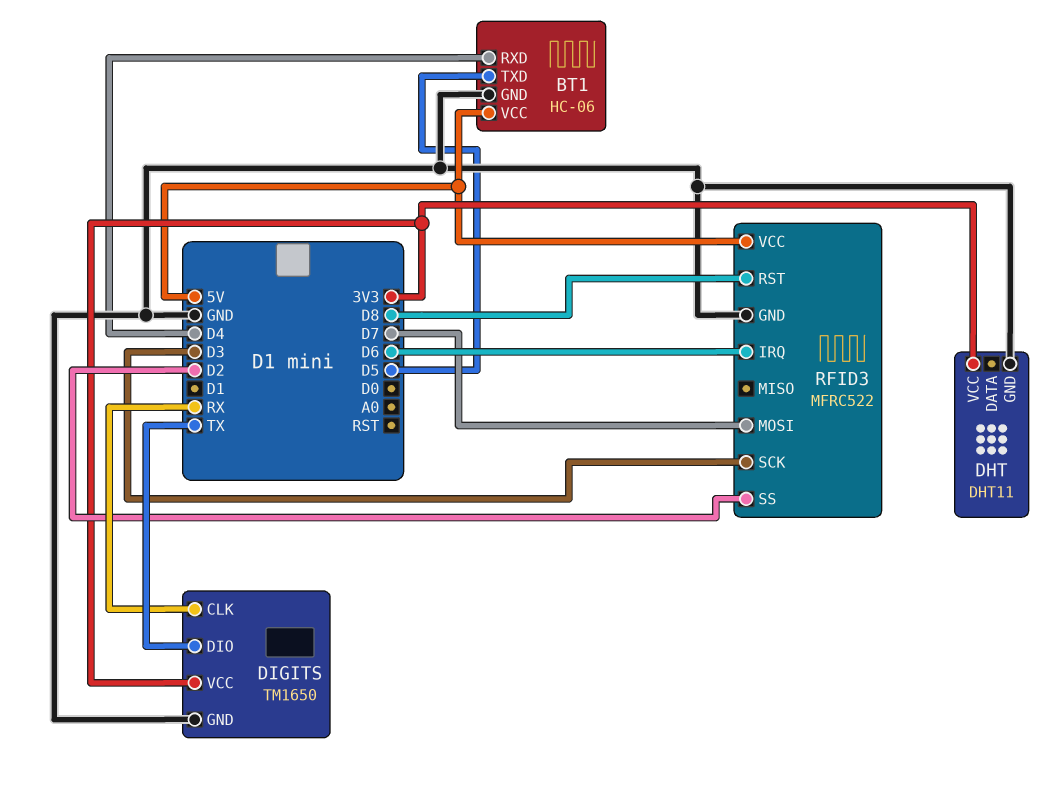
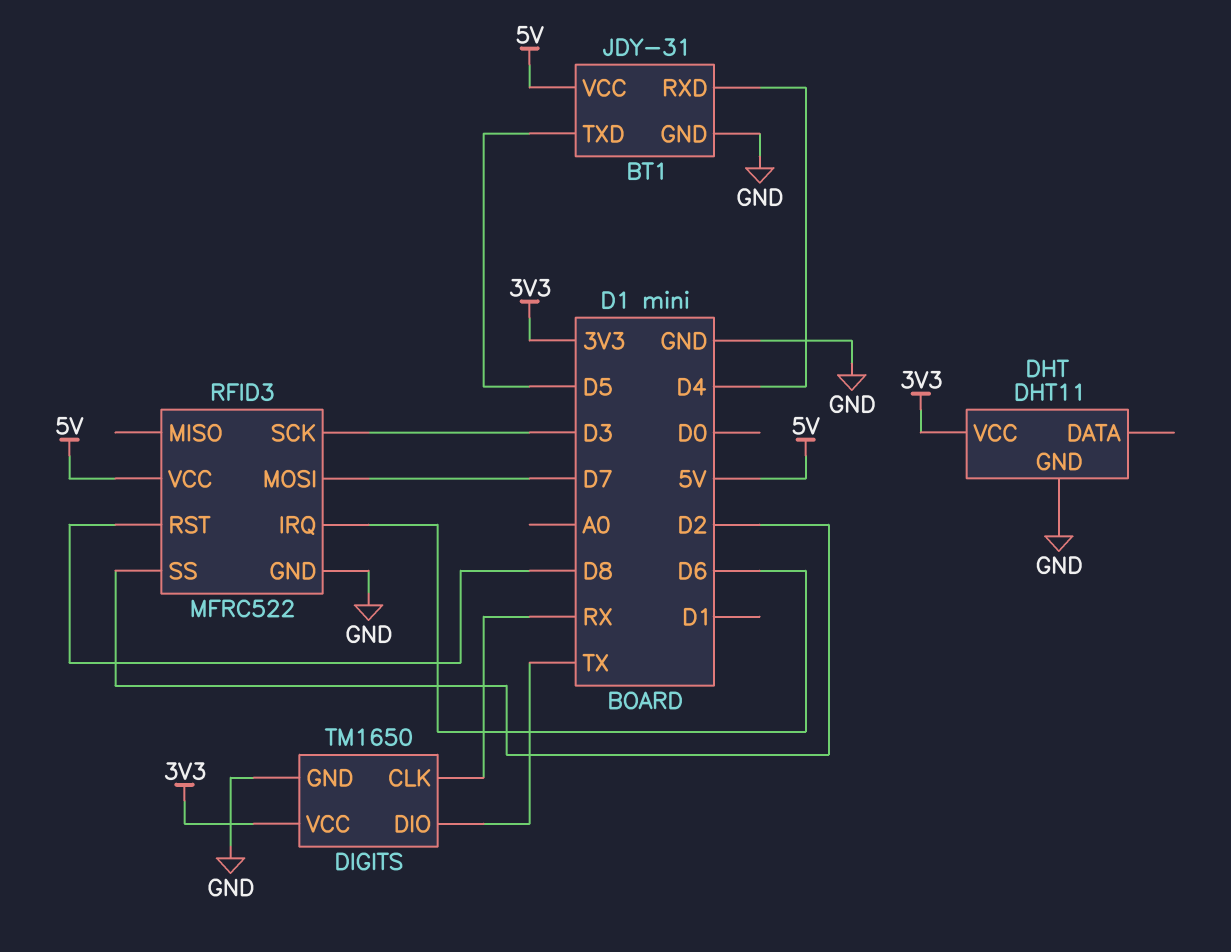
BT1: HC-06 -> JDY-31

